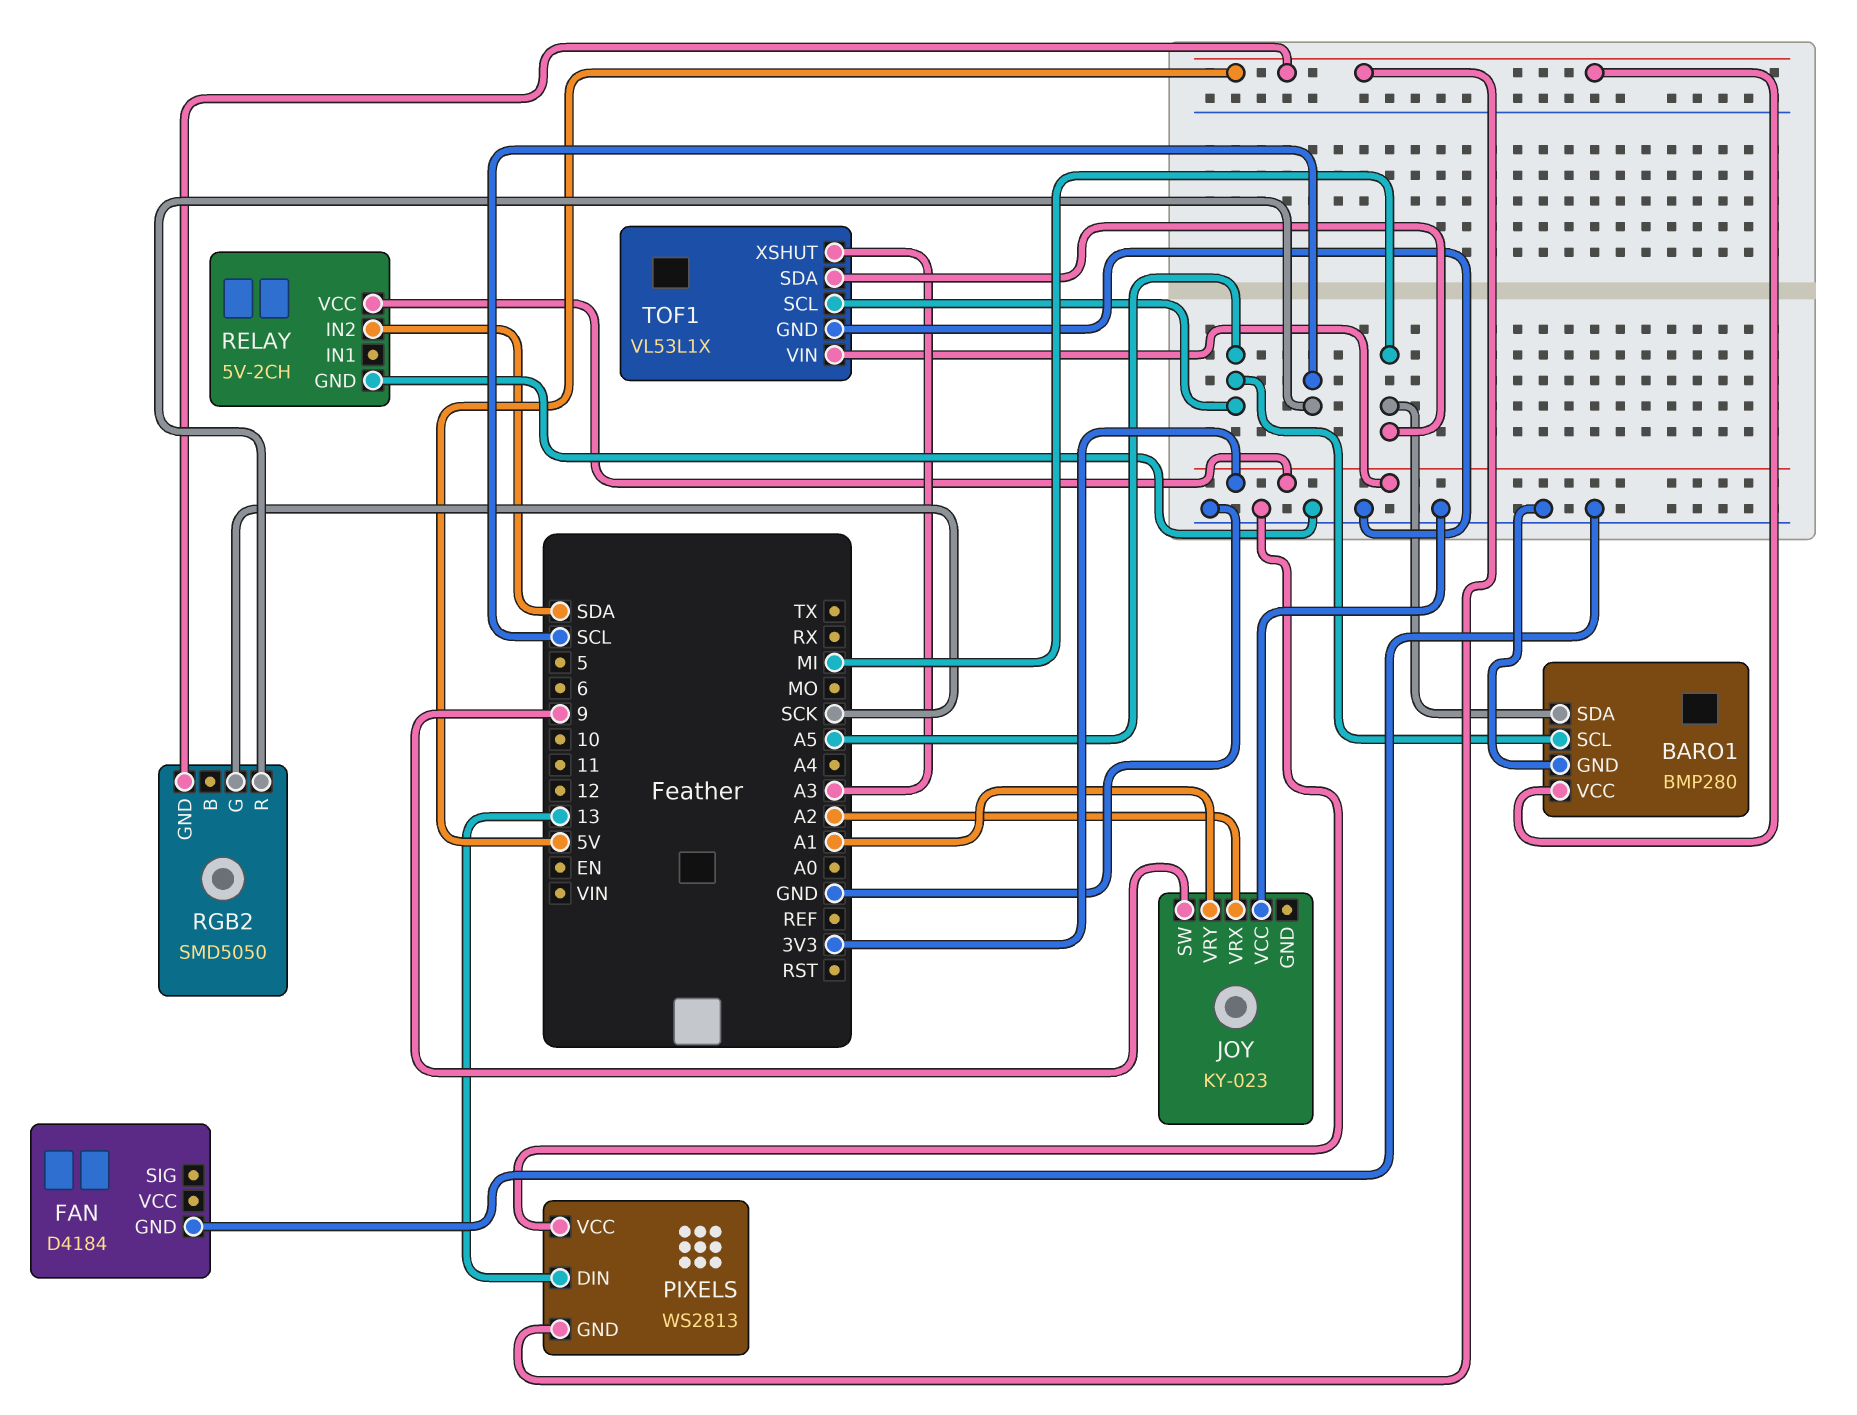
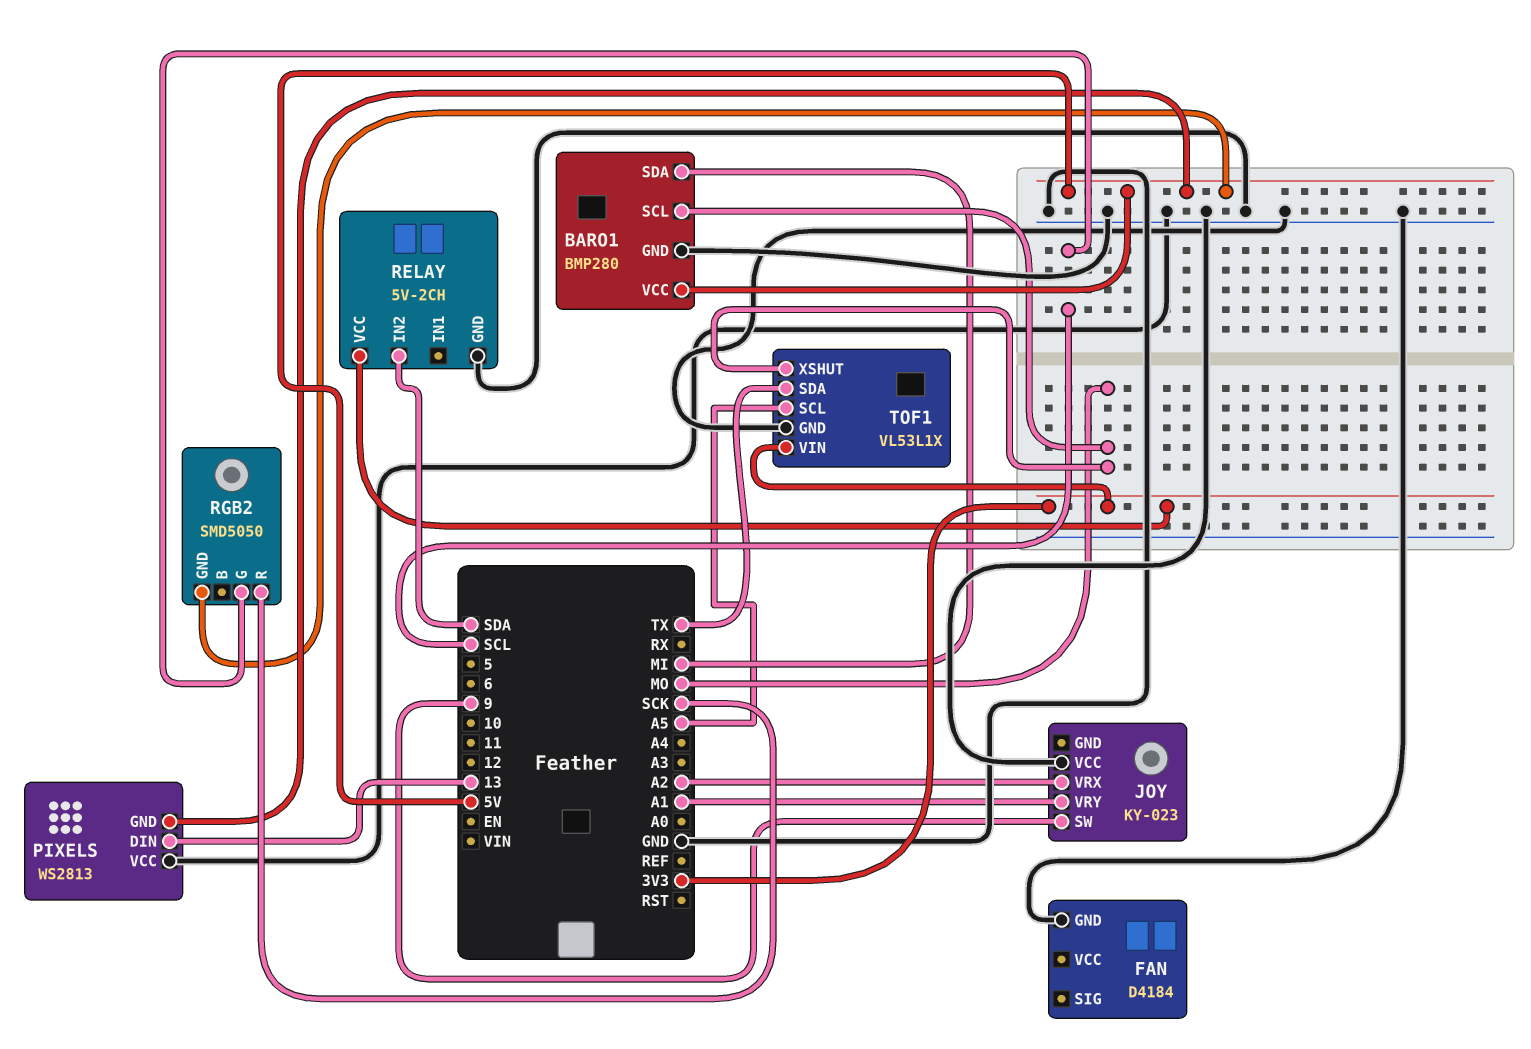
BARO1 pin SCL: A5 -> MO
RGB2 pin G: SCK -> SCL
RGB2 pin R: SCL -> SCK
TOF1 pin SDA: MI -> TX
TOF1 pin XSHUT: A3 -> MO

